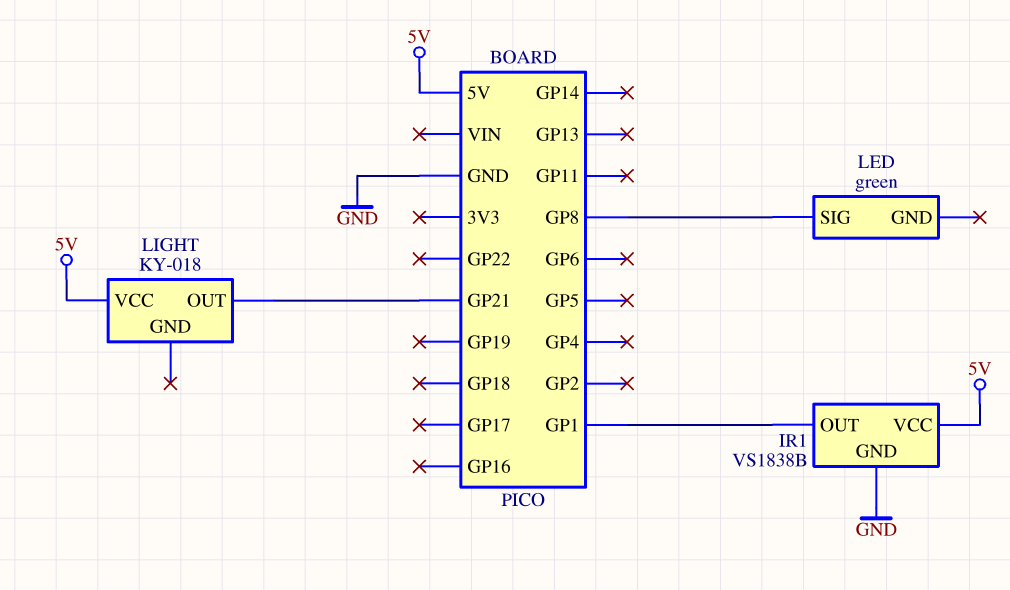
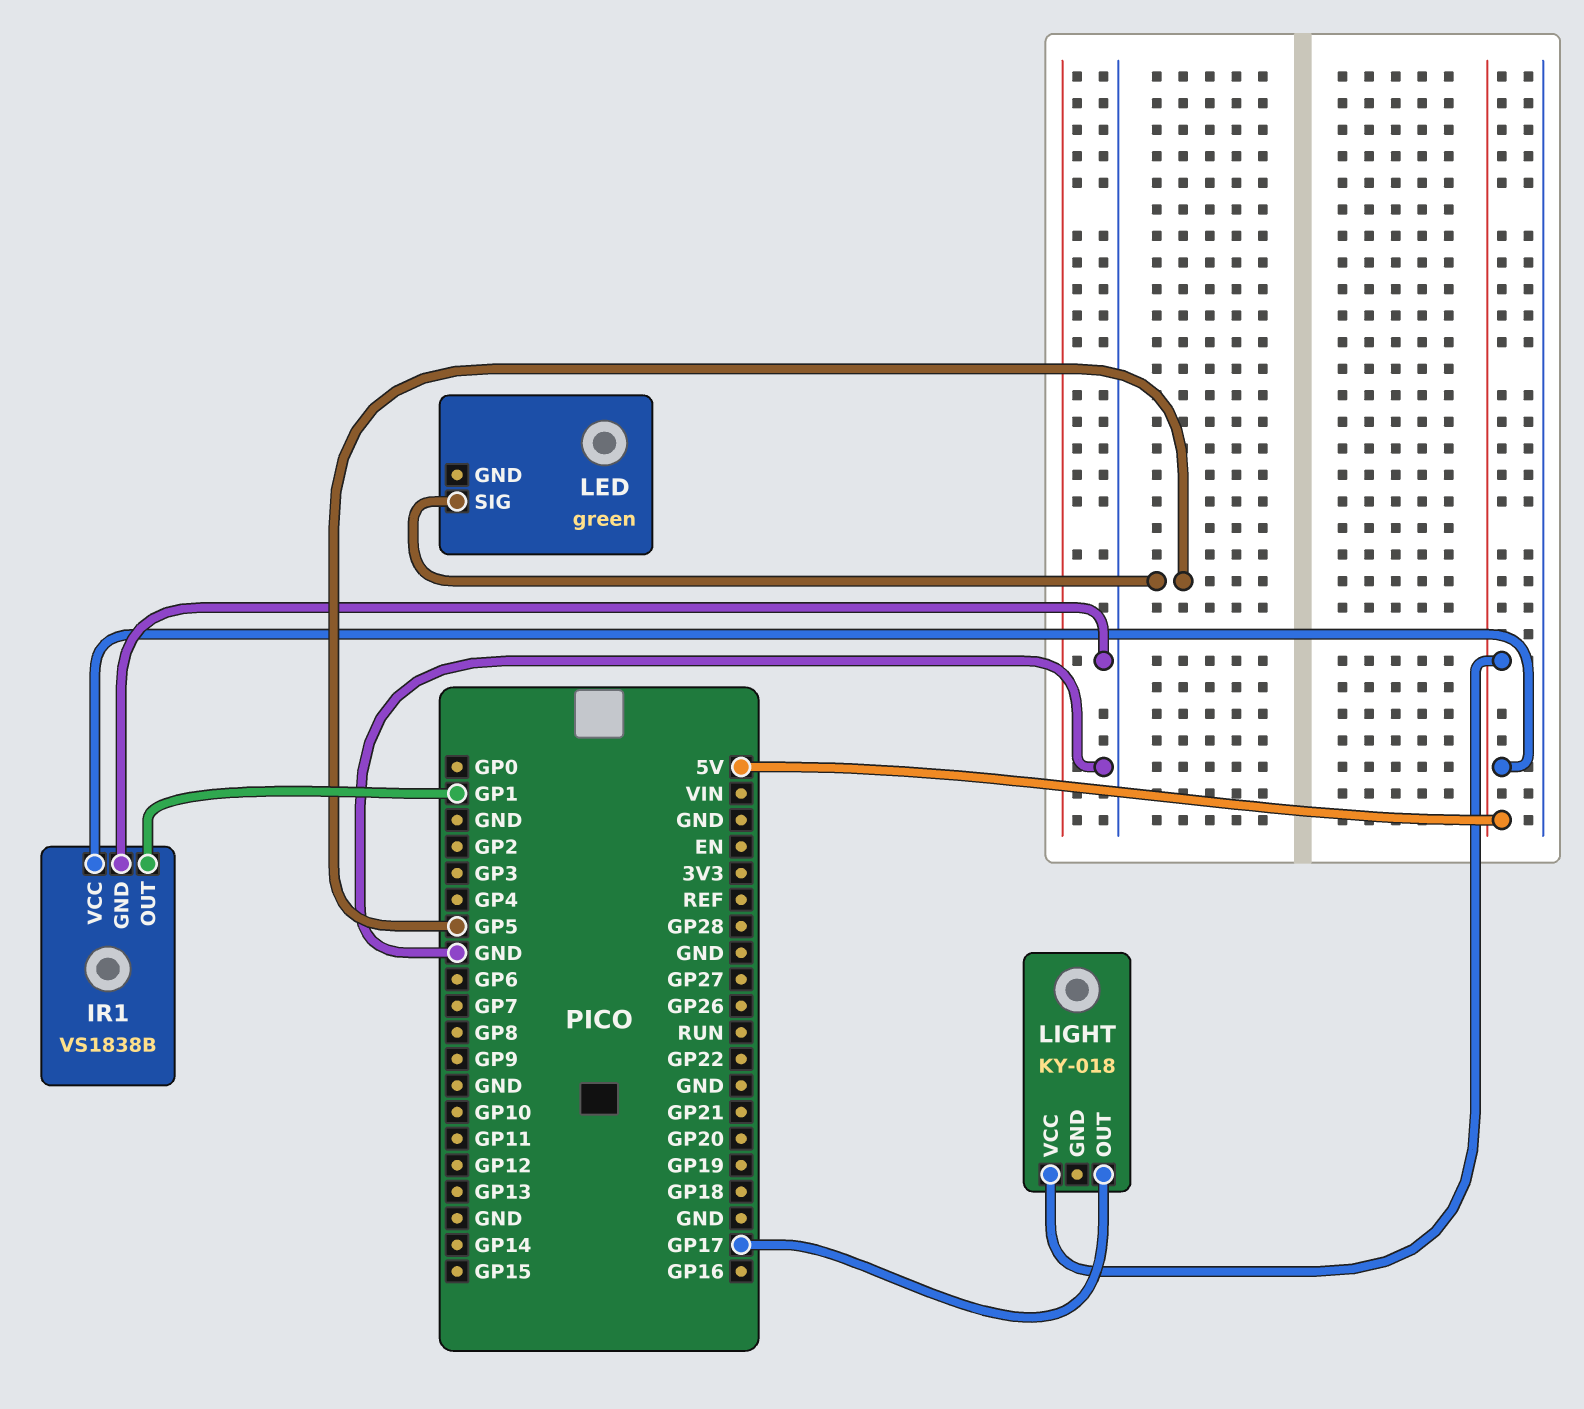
LED pin SIG: GP8 -> GP5
LIGHT pin OUT: GP21 -> GP17

